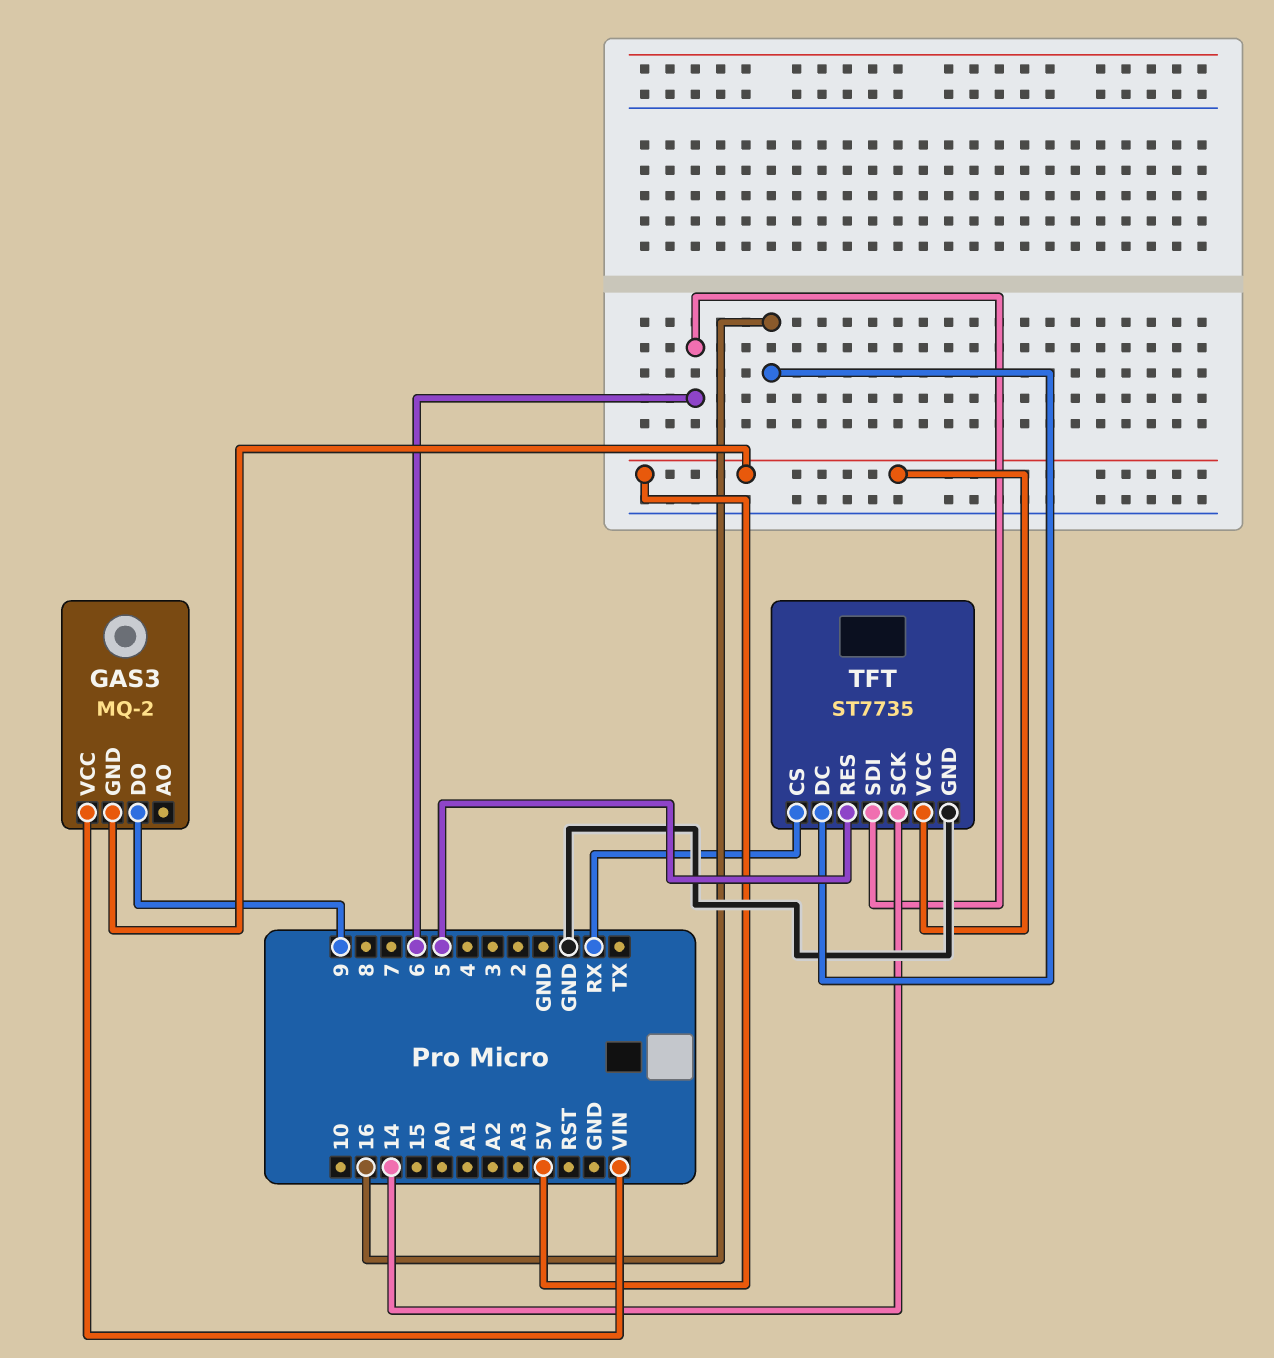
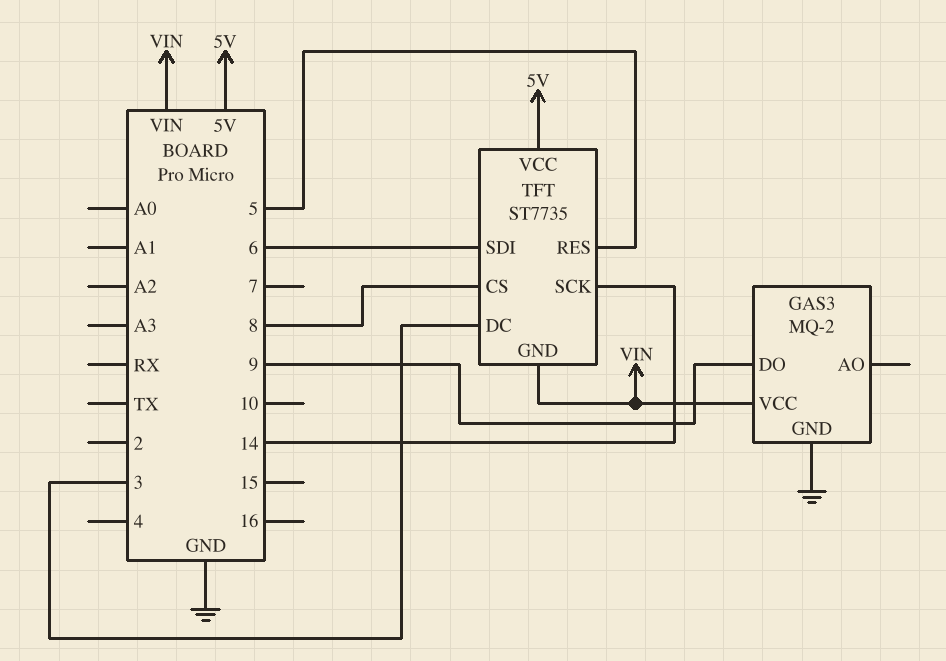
GAS3 pin GND: 5V -> GND
TFT pin CS: RX -> 8
TFT pin DC: 16 -> 3
TFT pin GND: GND -> VIN

